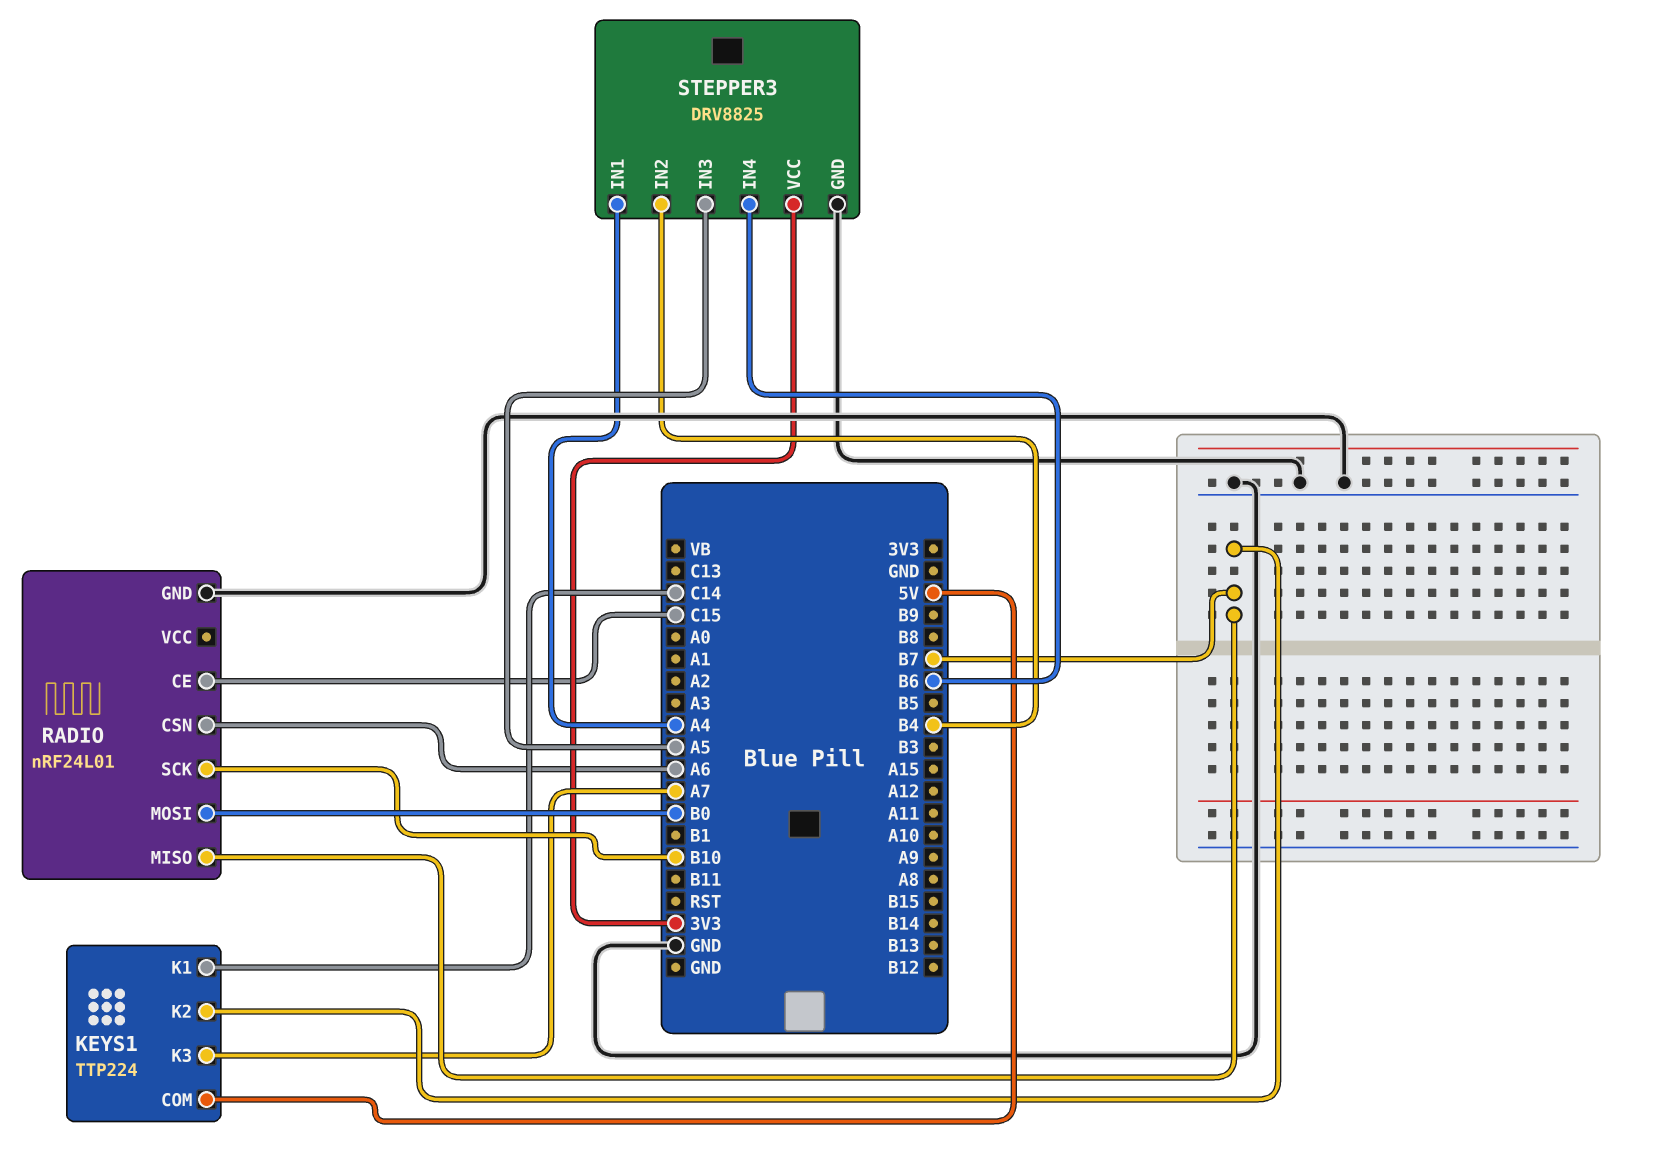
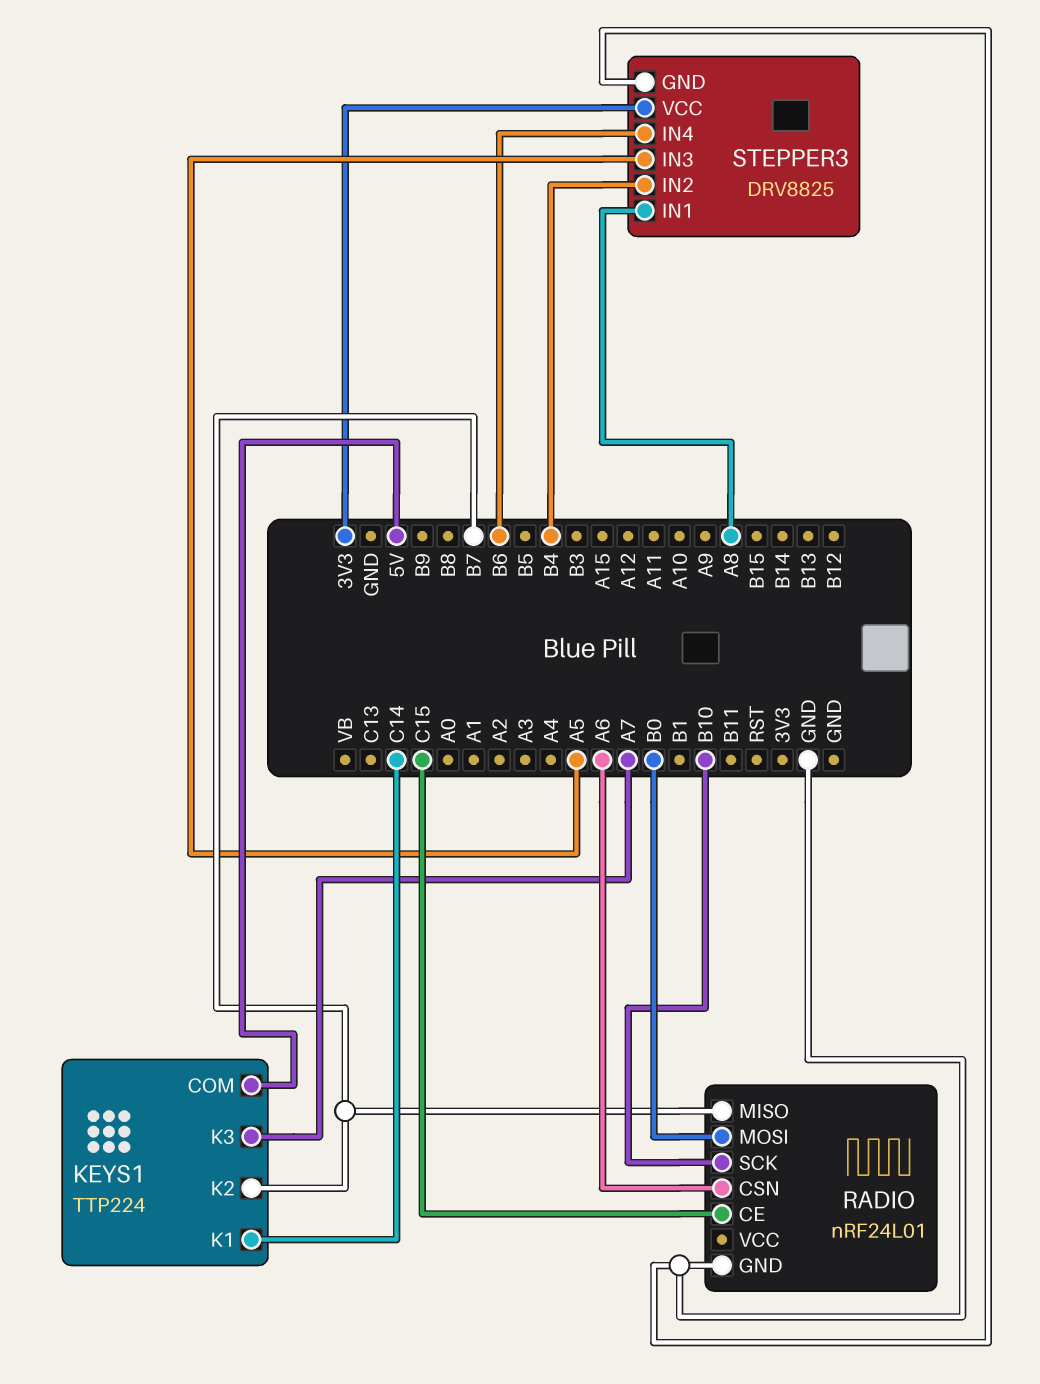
STEPPER3 pin IN1: A4 -> A8

